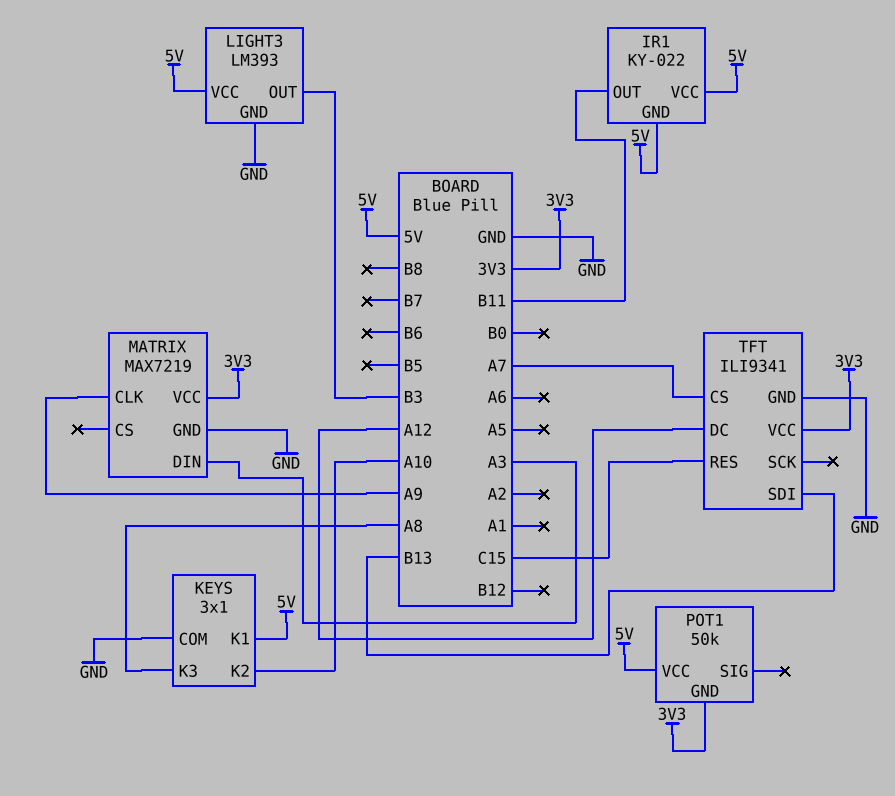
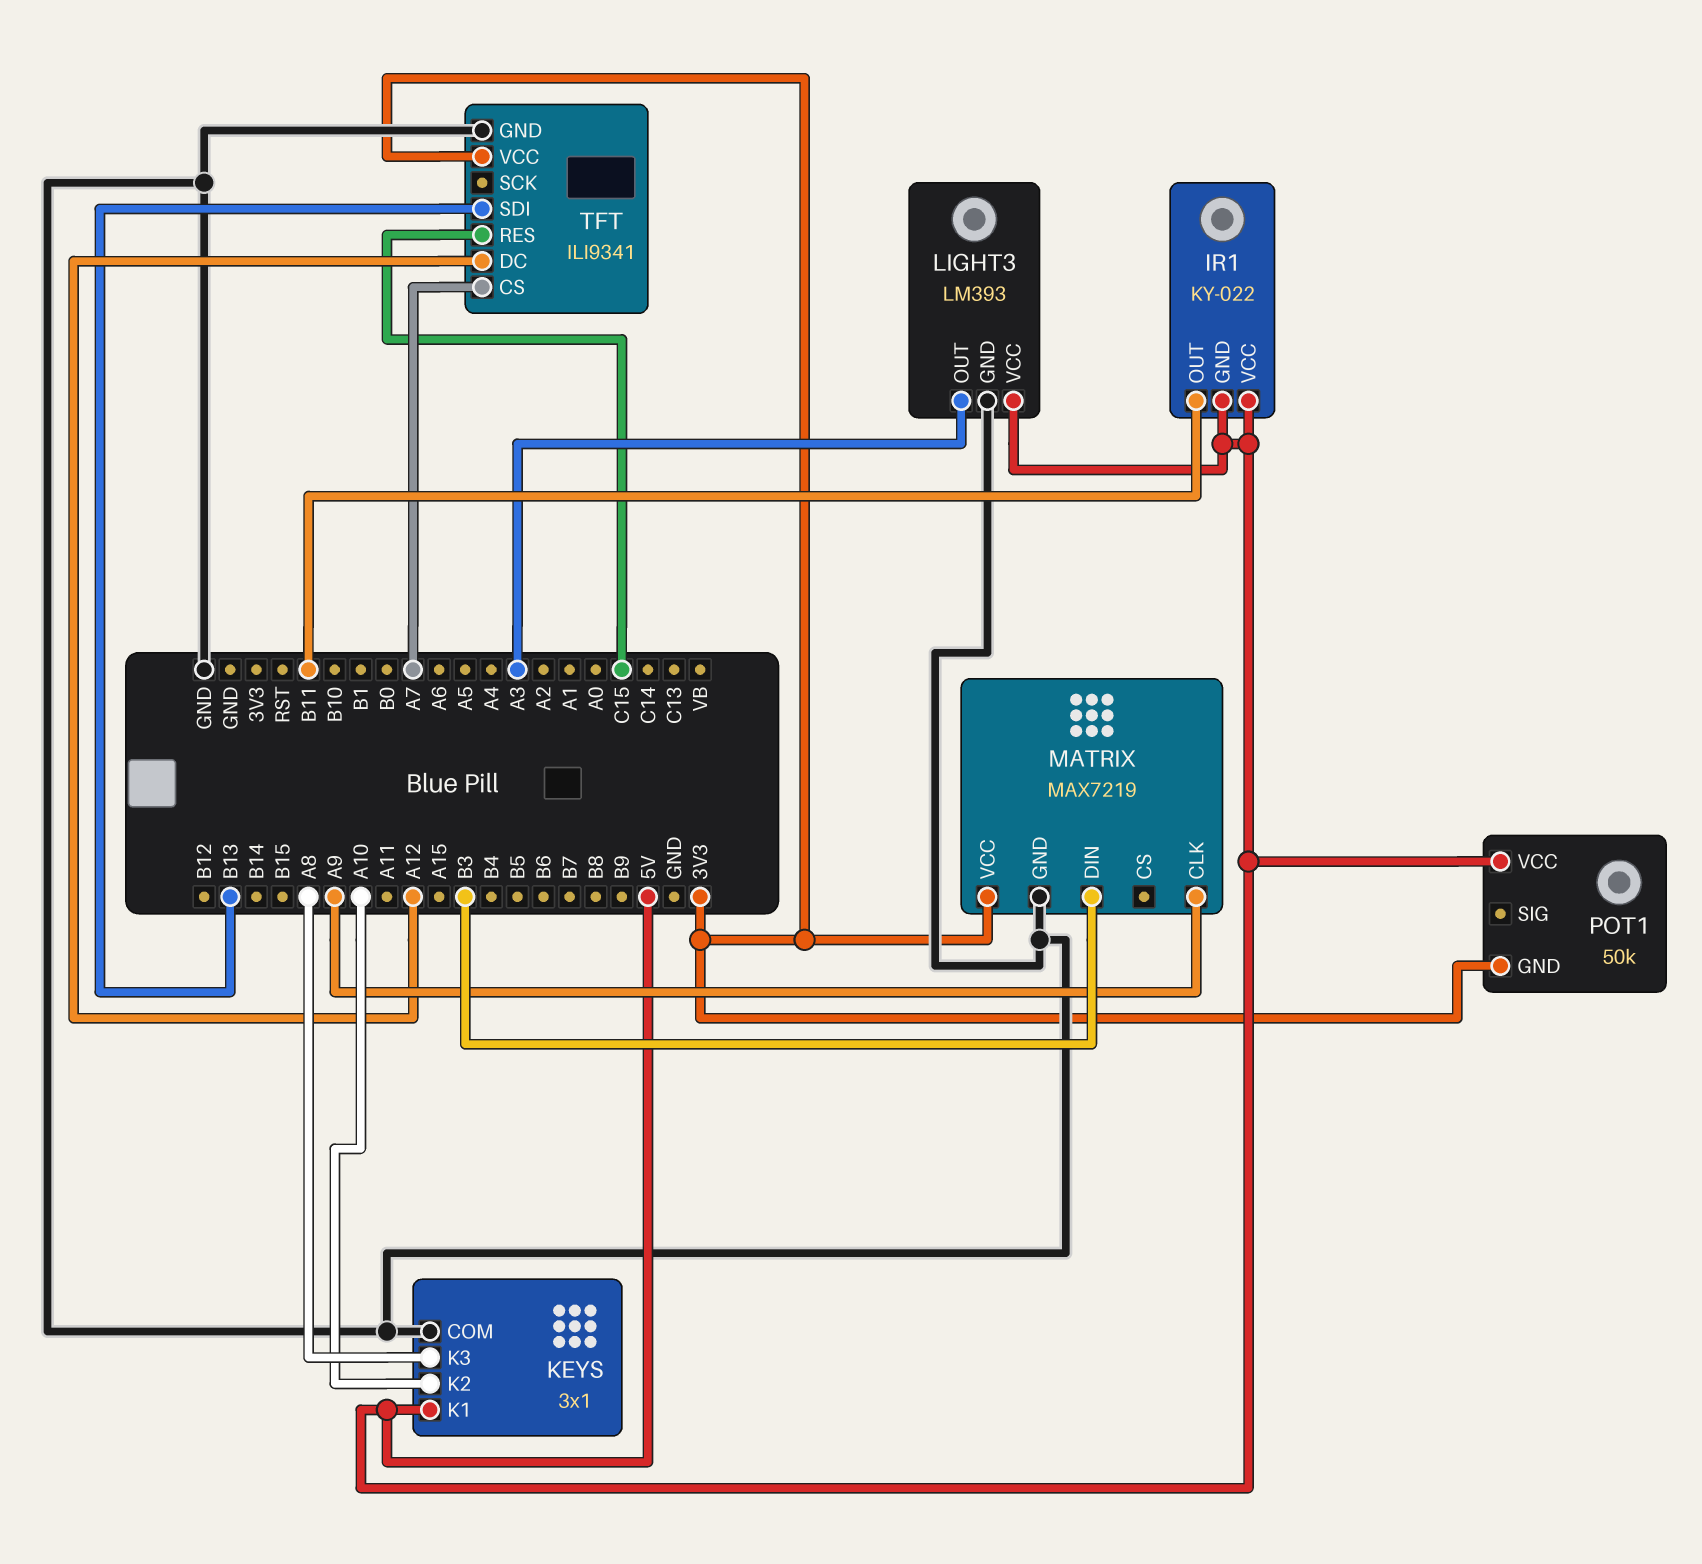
LIGHT3 pin OUT: B3 -> A3
MATRIX pin DIN: A3 -> B3

